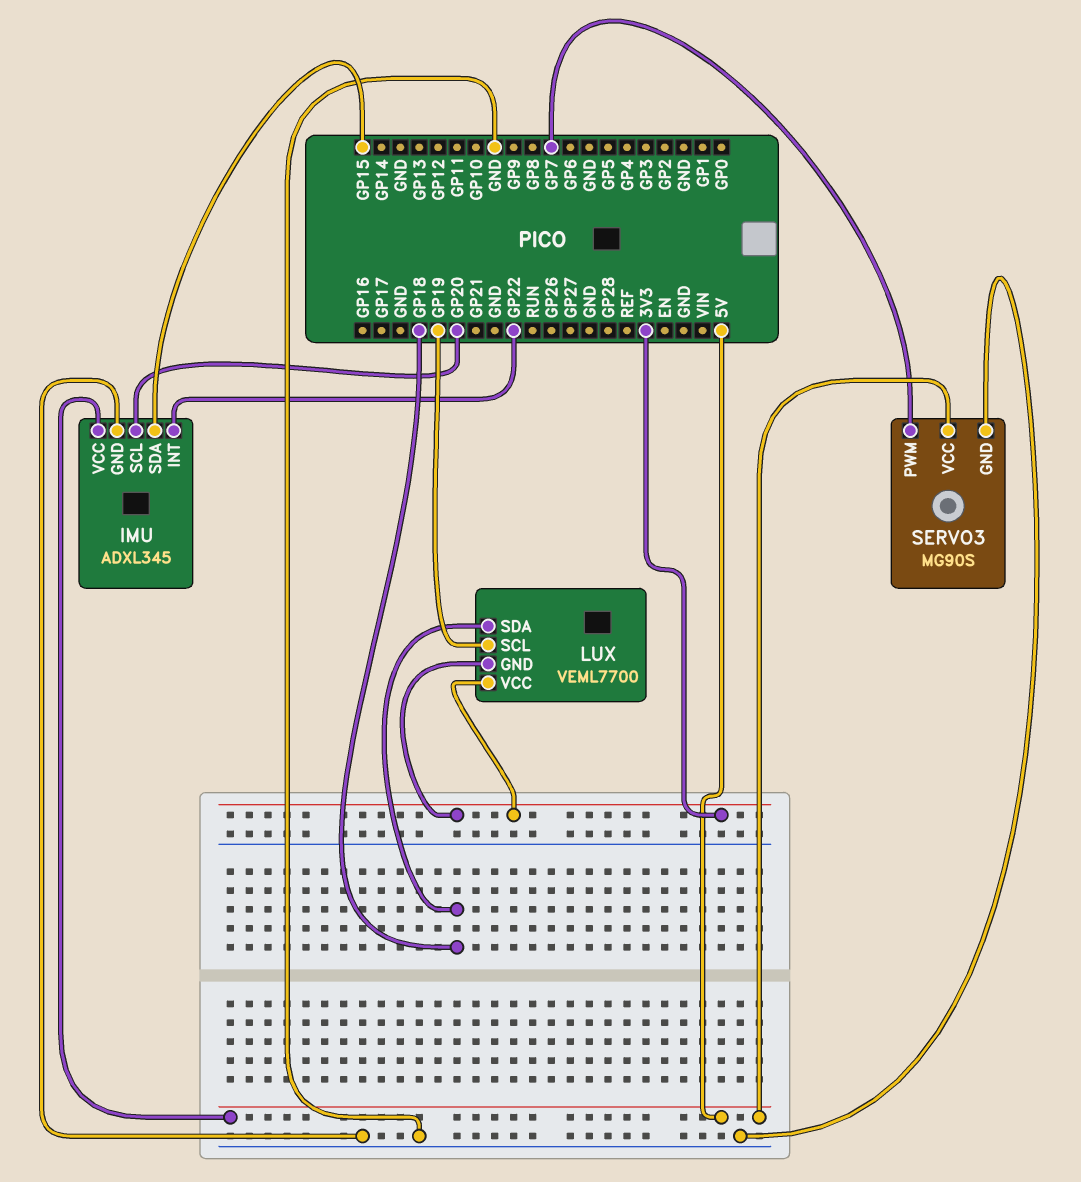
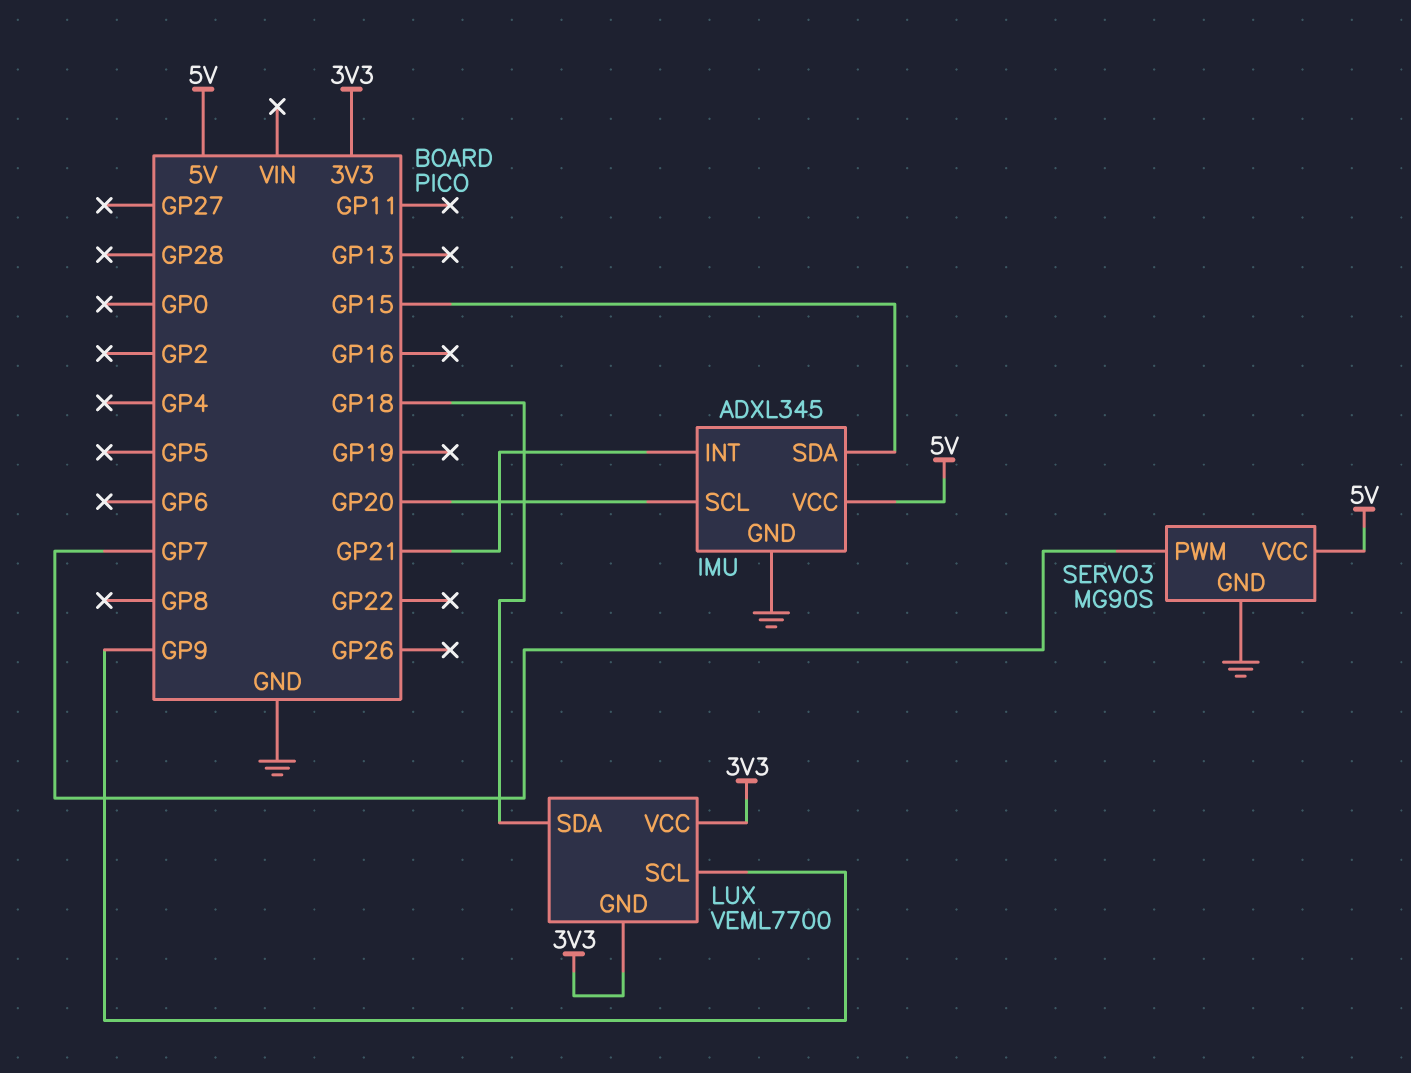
IMU pin INT: GP22 -> GP21
LUX pin SCL: GP19 -> GP9

